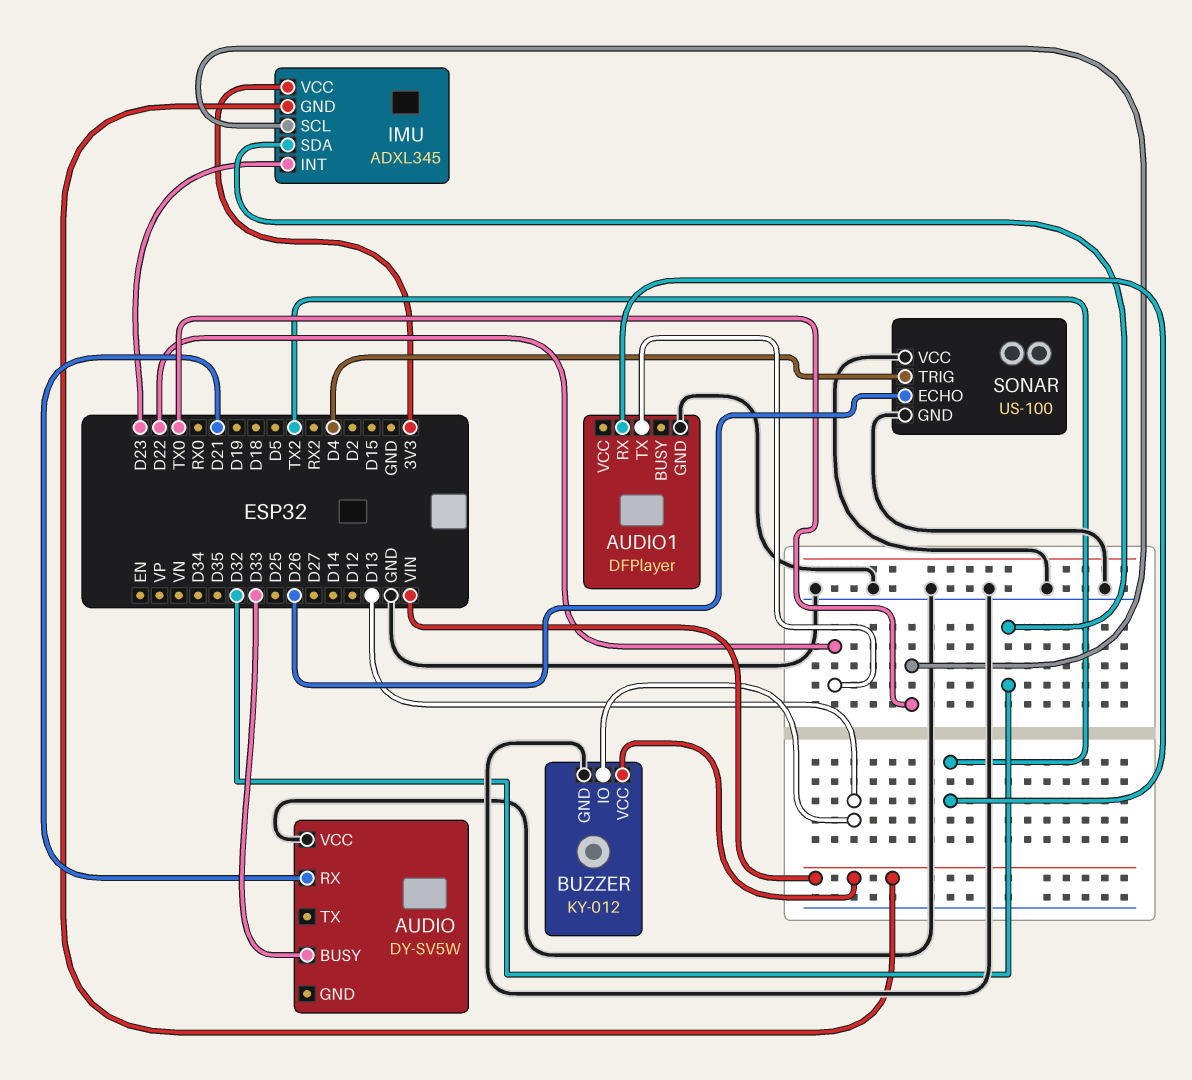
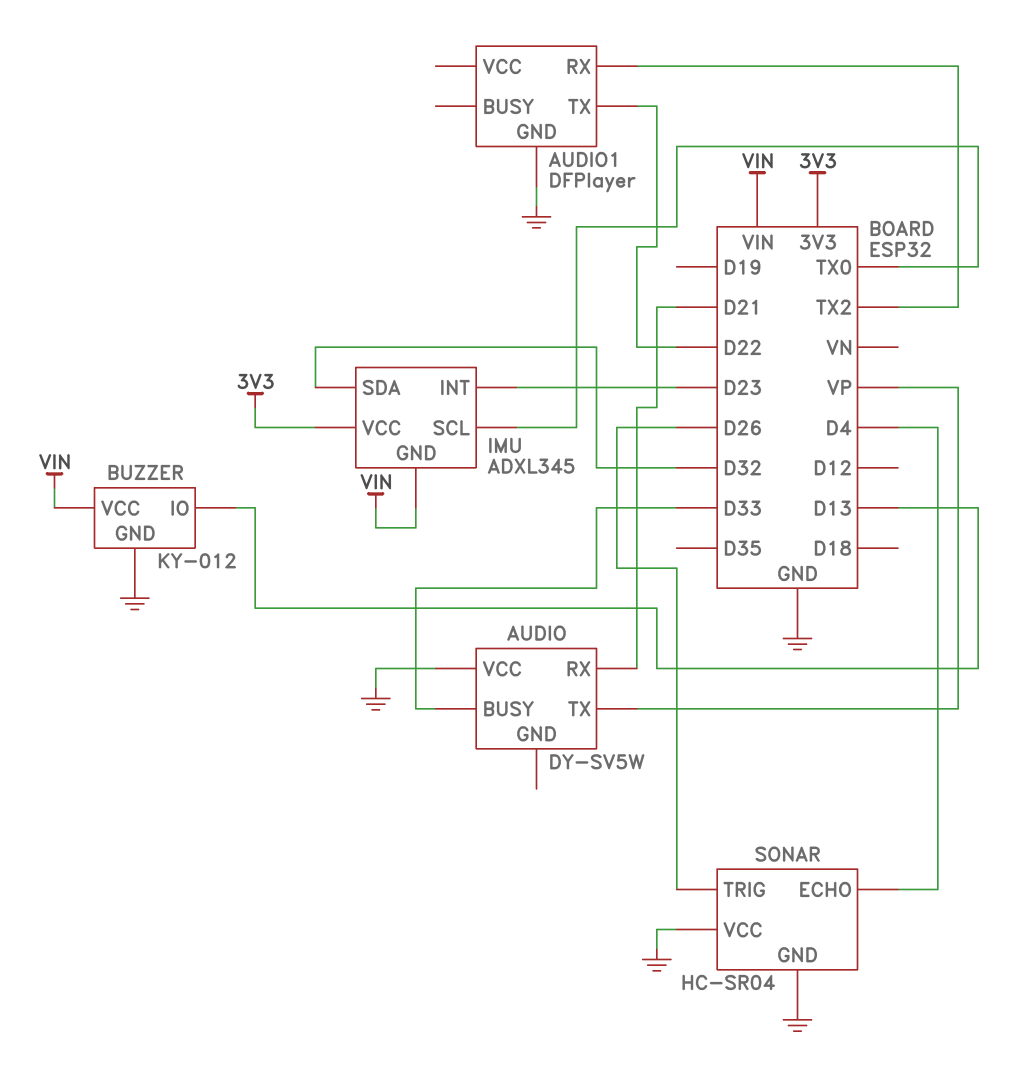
AUDIO pin TX: none -> VP
SONAR: US-100 -> HC-SR04
SONAR pin ECHO: D26 -> D4
SONAR pin TRIG: D4 -> D26

